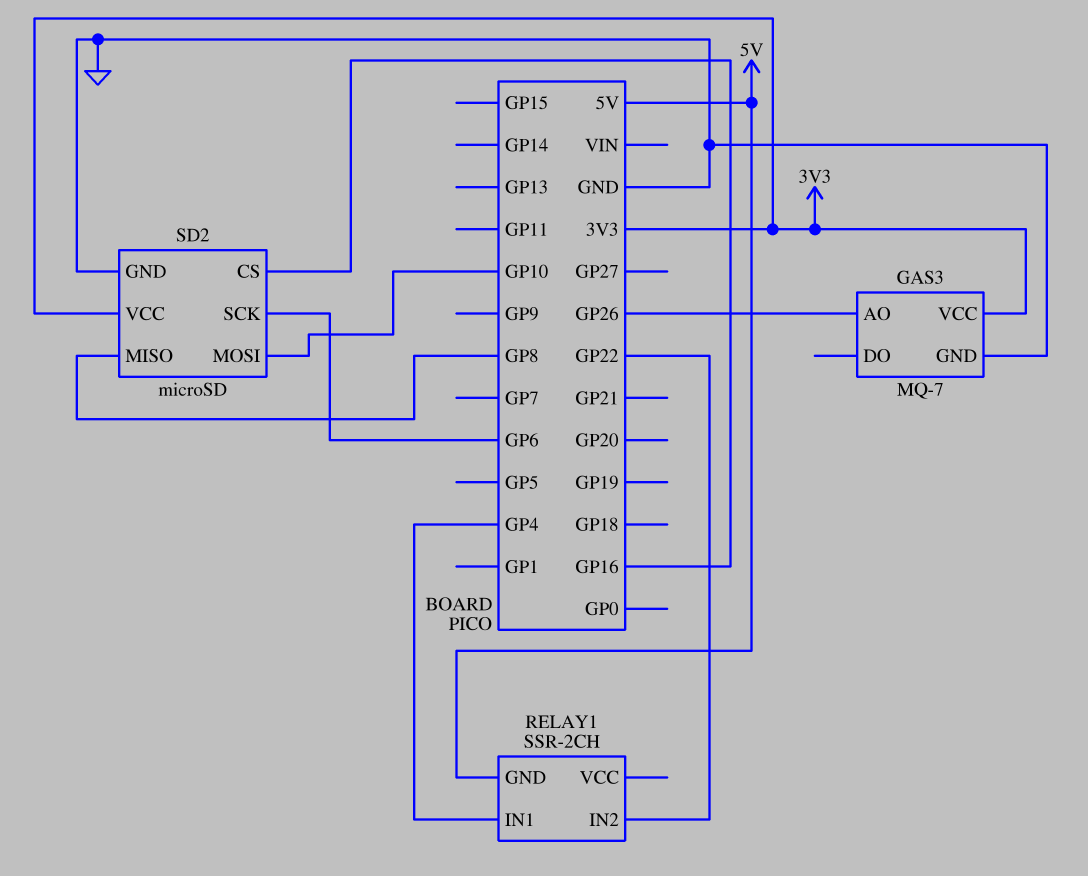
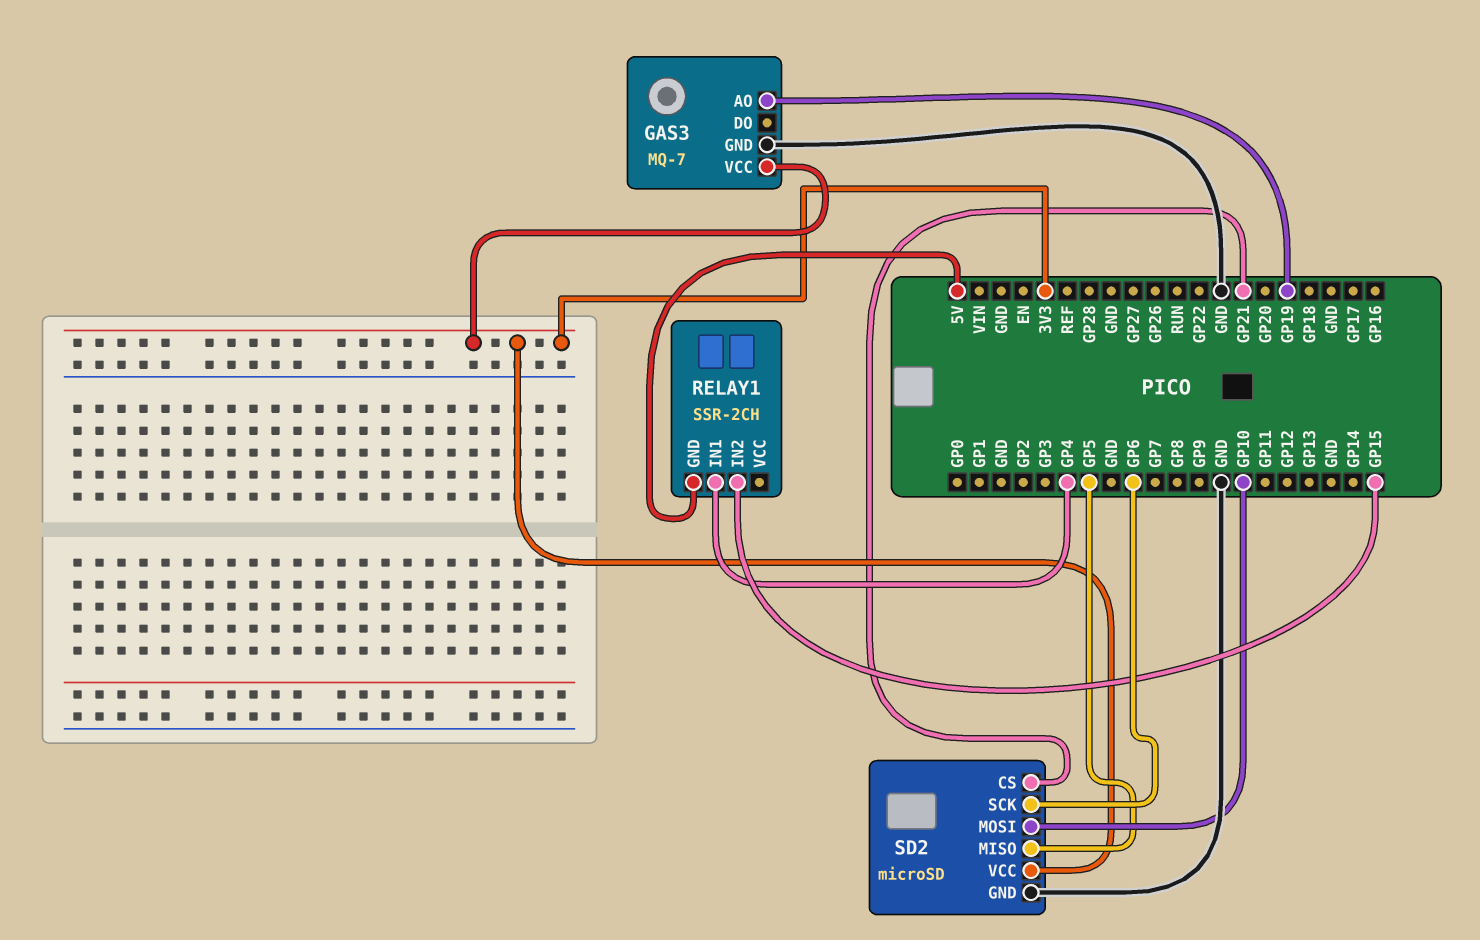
GAS3 pin AO: GP26 -> GP19
RELAY1 pin IN2: GP22 -> GP15
SD2 pin CS: GP16 -> GP21
SD2 pin MISO: GP8 -> GP5

